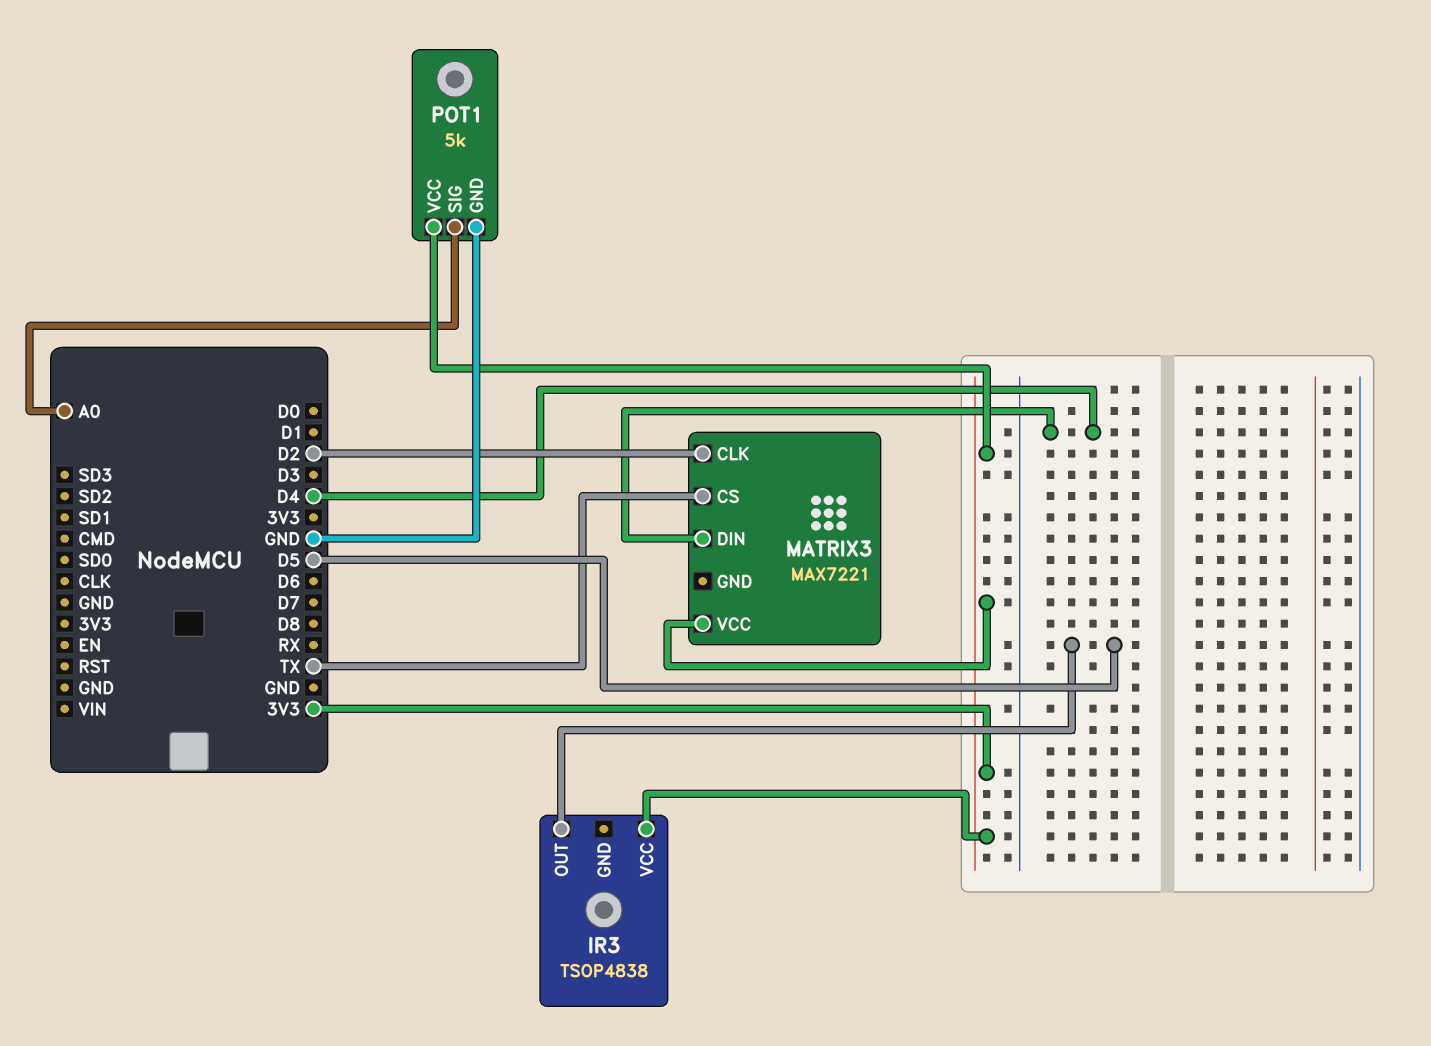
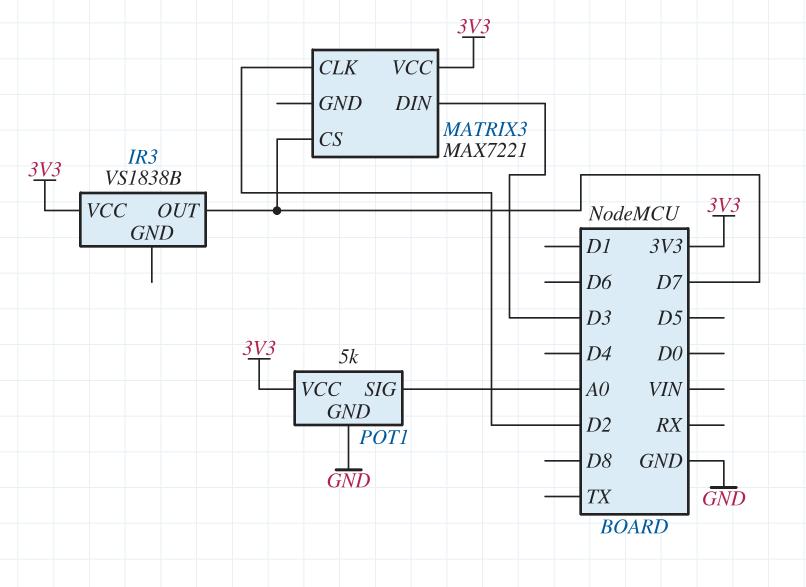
IR3: TSOP4838 -> VS1838B
IR3 pin OUT: D5 -> D7
MATRIX3 pin CS: TX -> D7
MATRIX3 pin DIN: D4 -> D3

